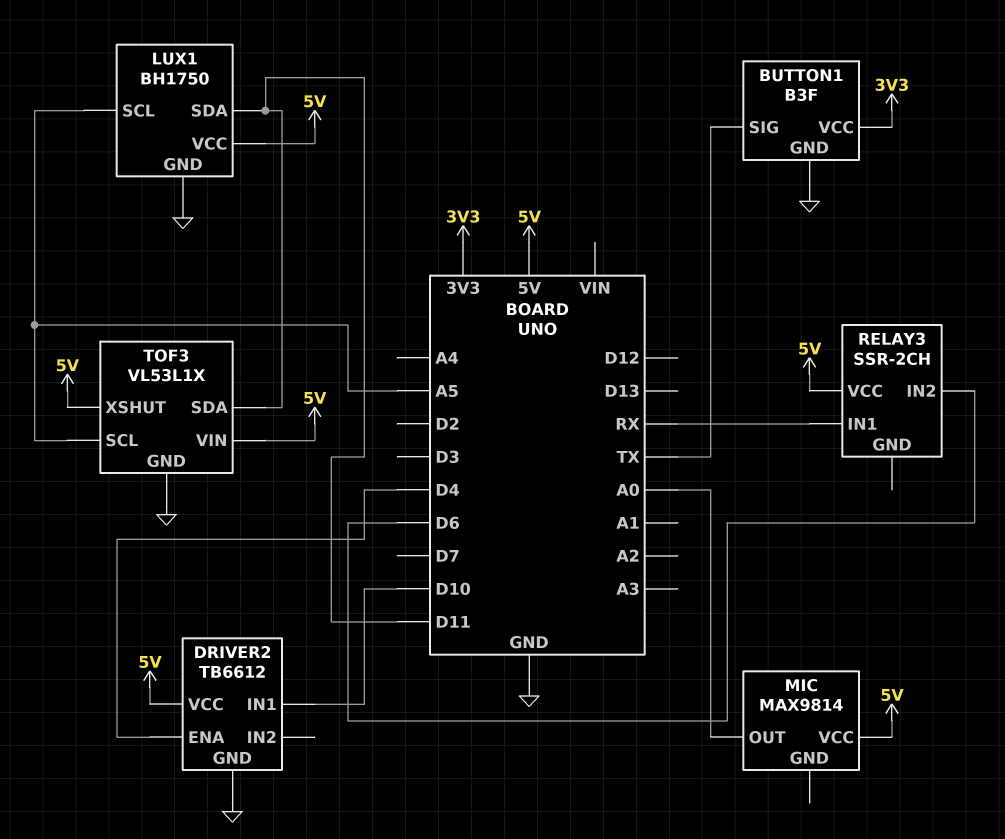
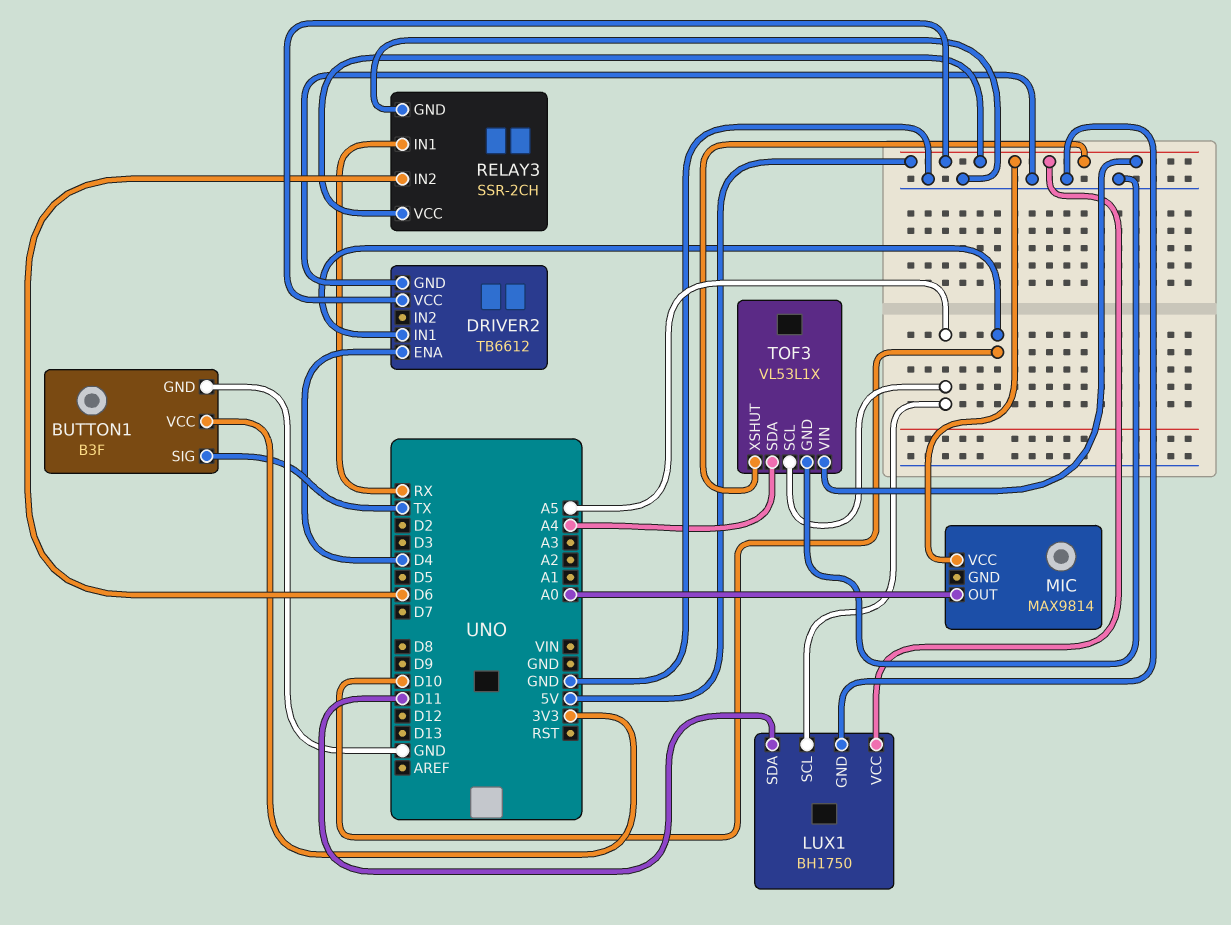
RELAY3 pin GND: none -> GND
TOF3 pin SDA: D11 -> A4

